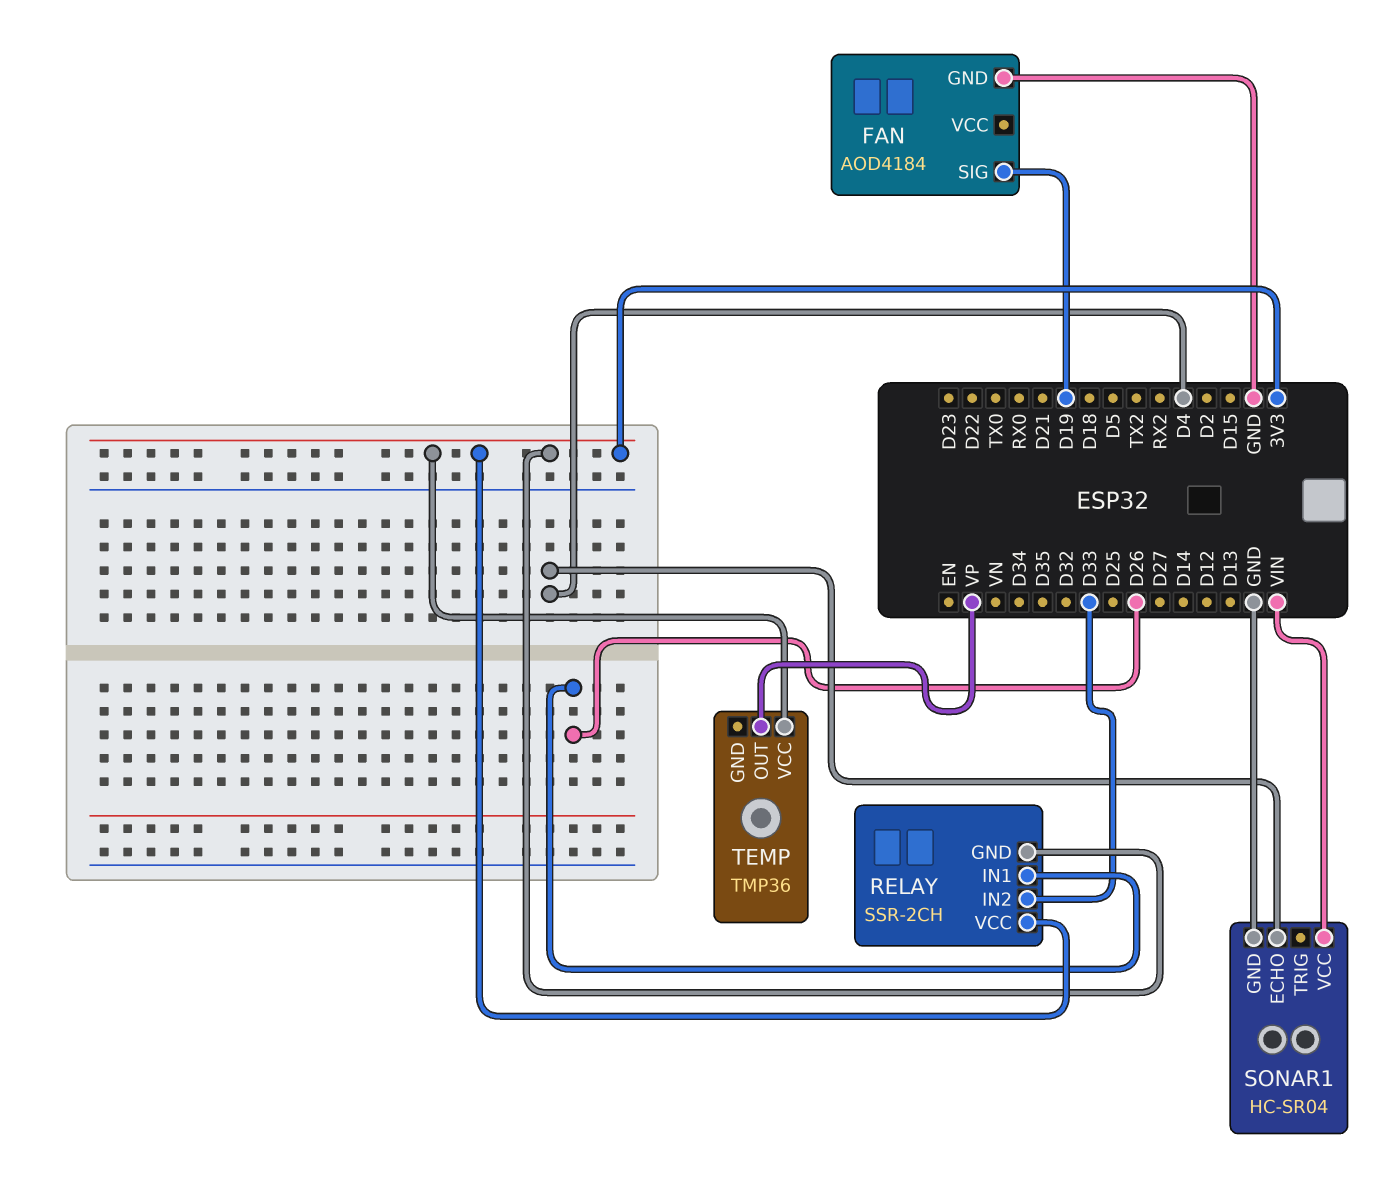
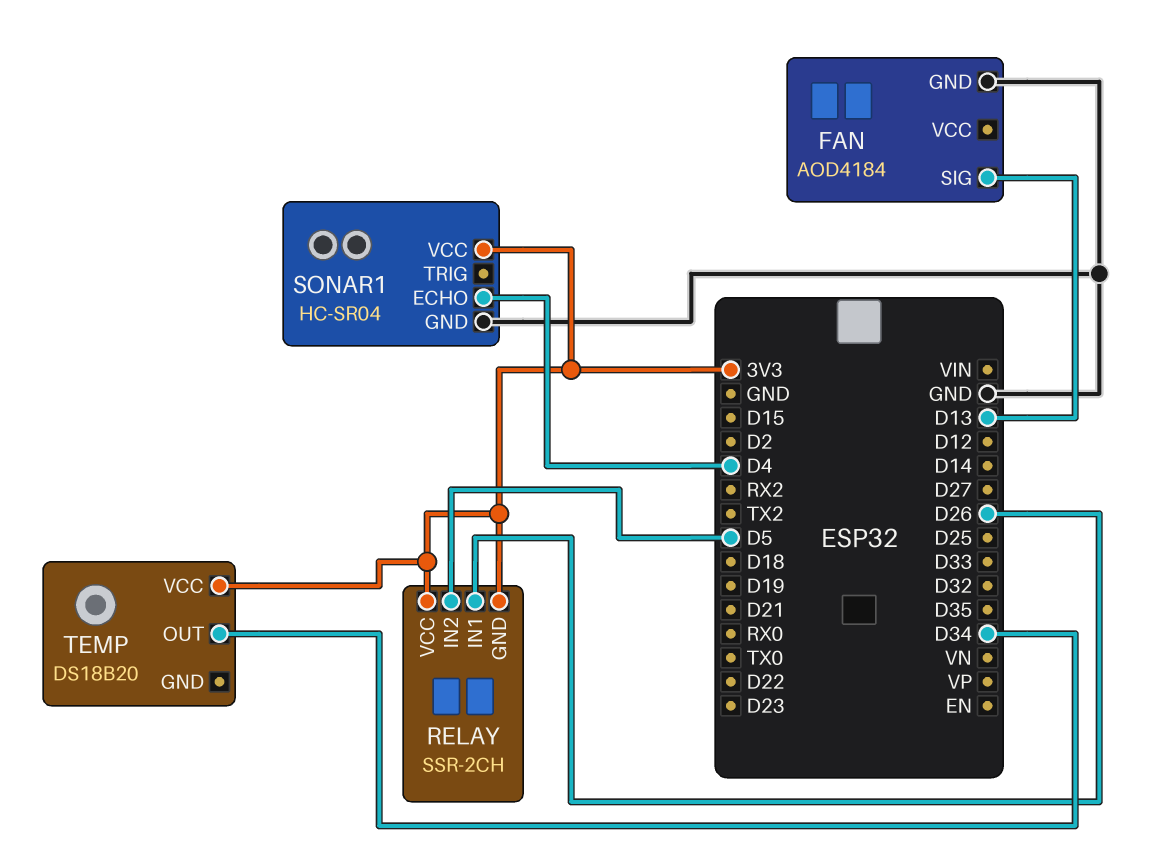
FAN pin SIG: D19 -> D13
RELAY pin IN2: D33 -> D5
SONAR1 pin VCC: VIN -> 3V3
TEMP: TMP36 -> DS18B20
TEMP pin OUT: VP -> D34

